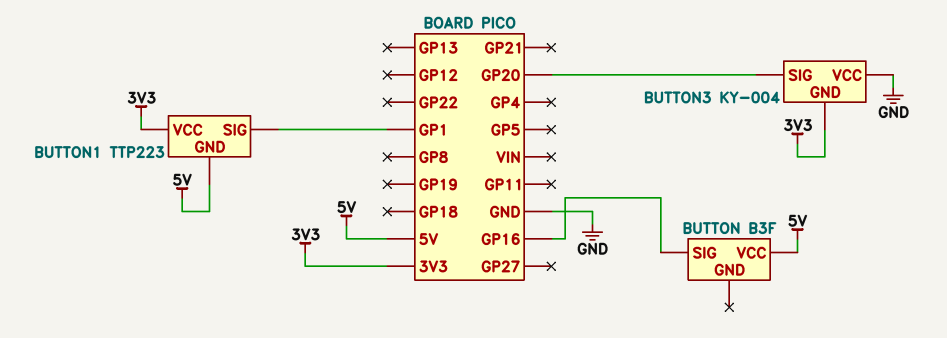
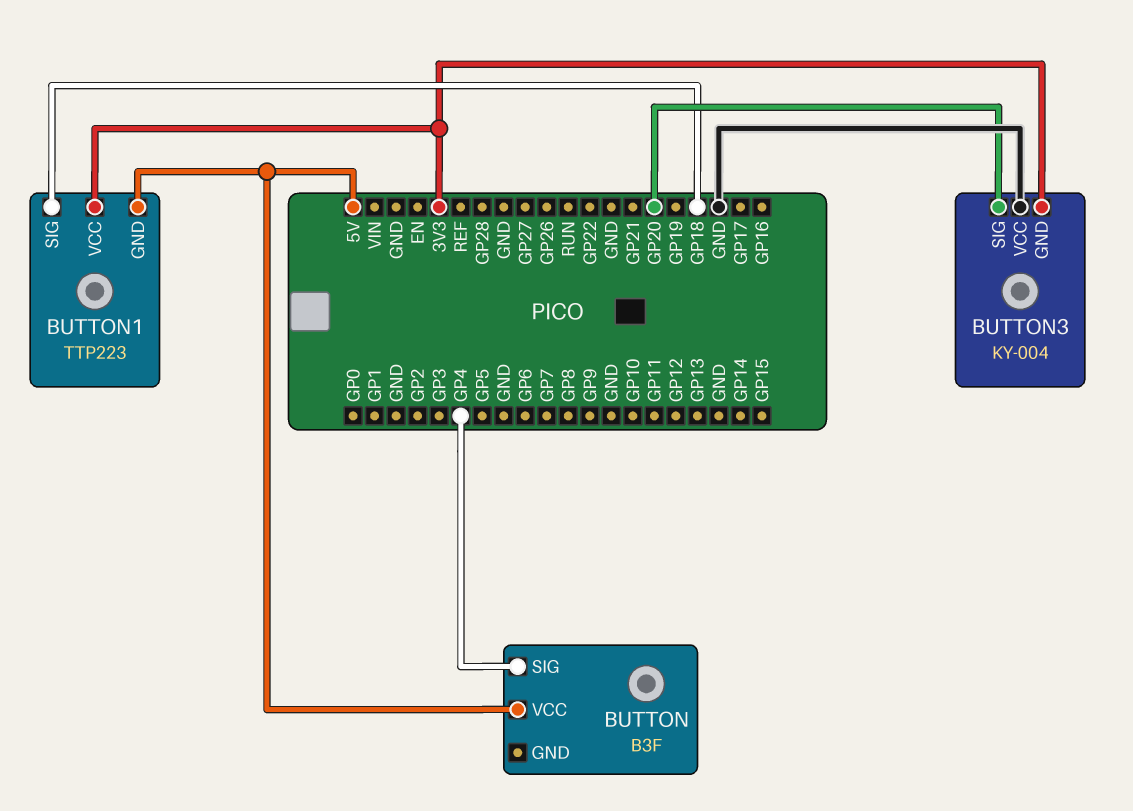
BUTTON pin SIG: GP16 -> GP4
BUTTON1 pin SIG: GP1 -> GP18

